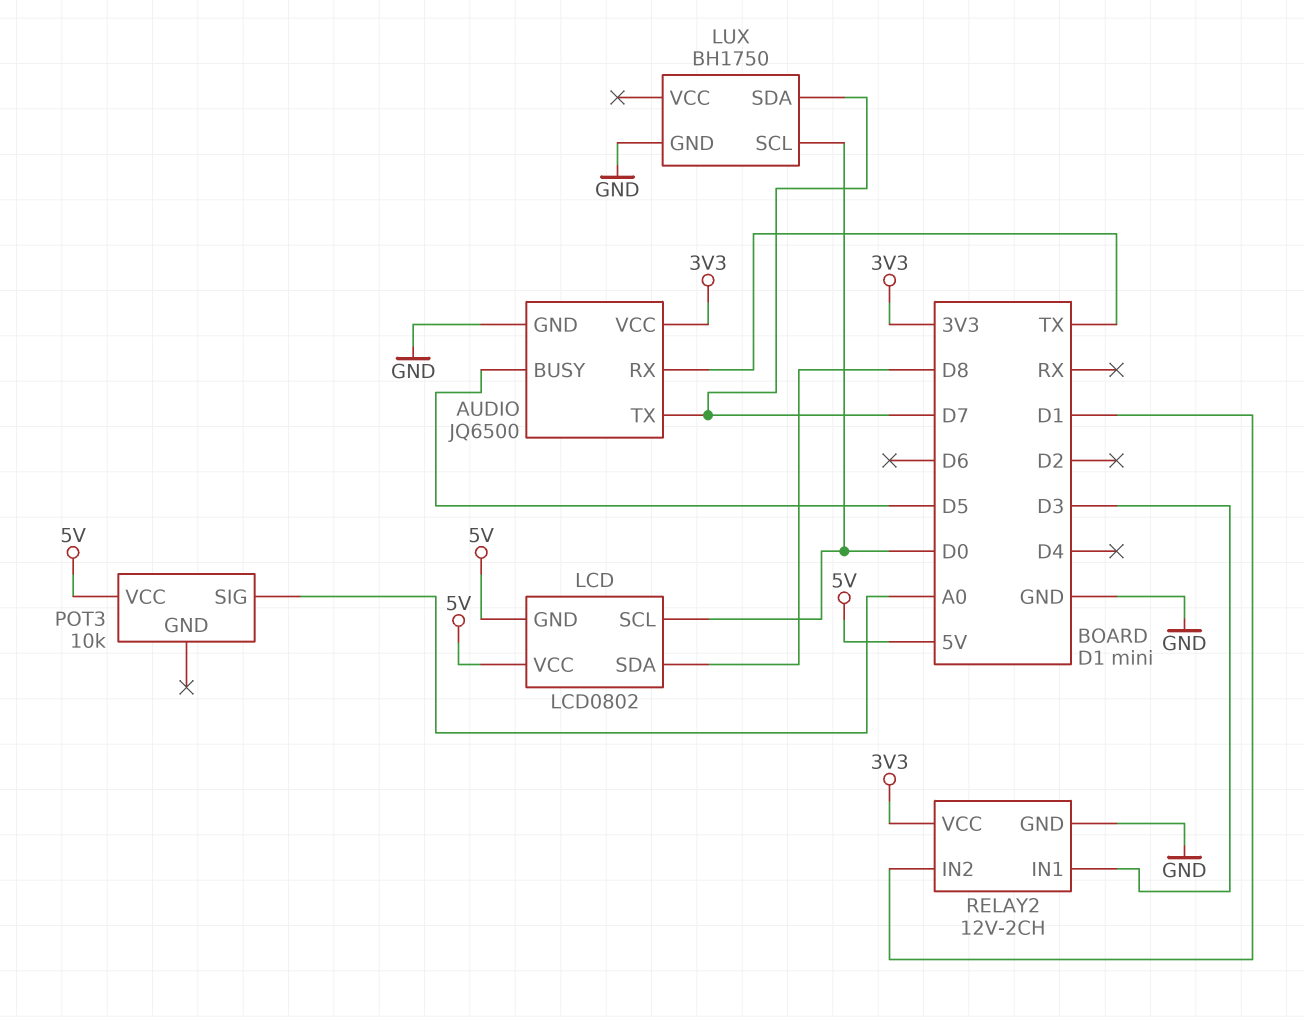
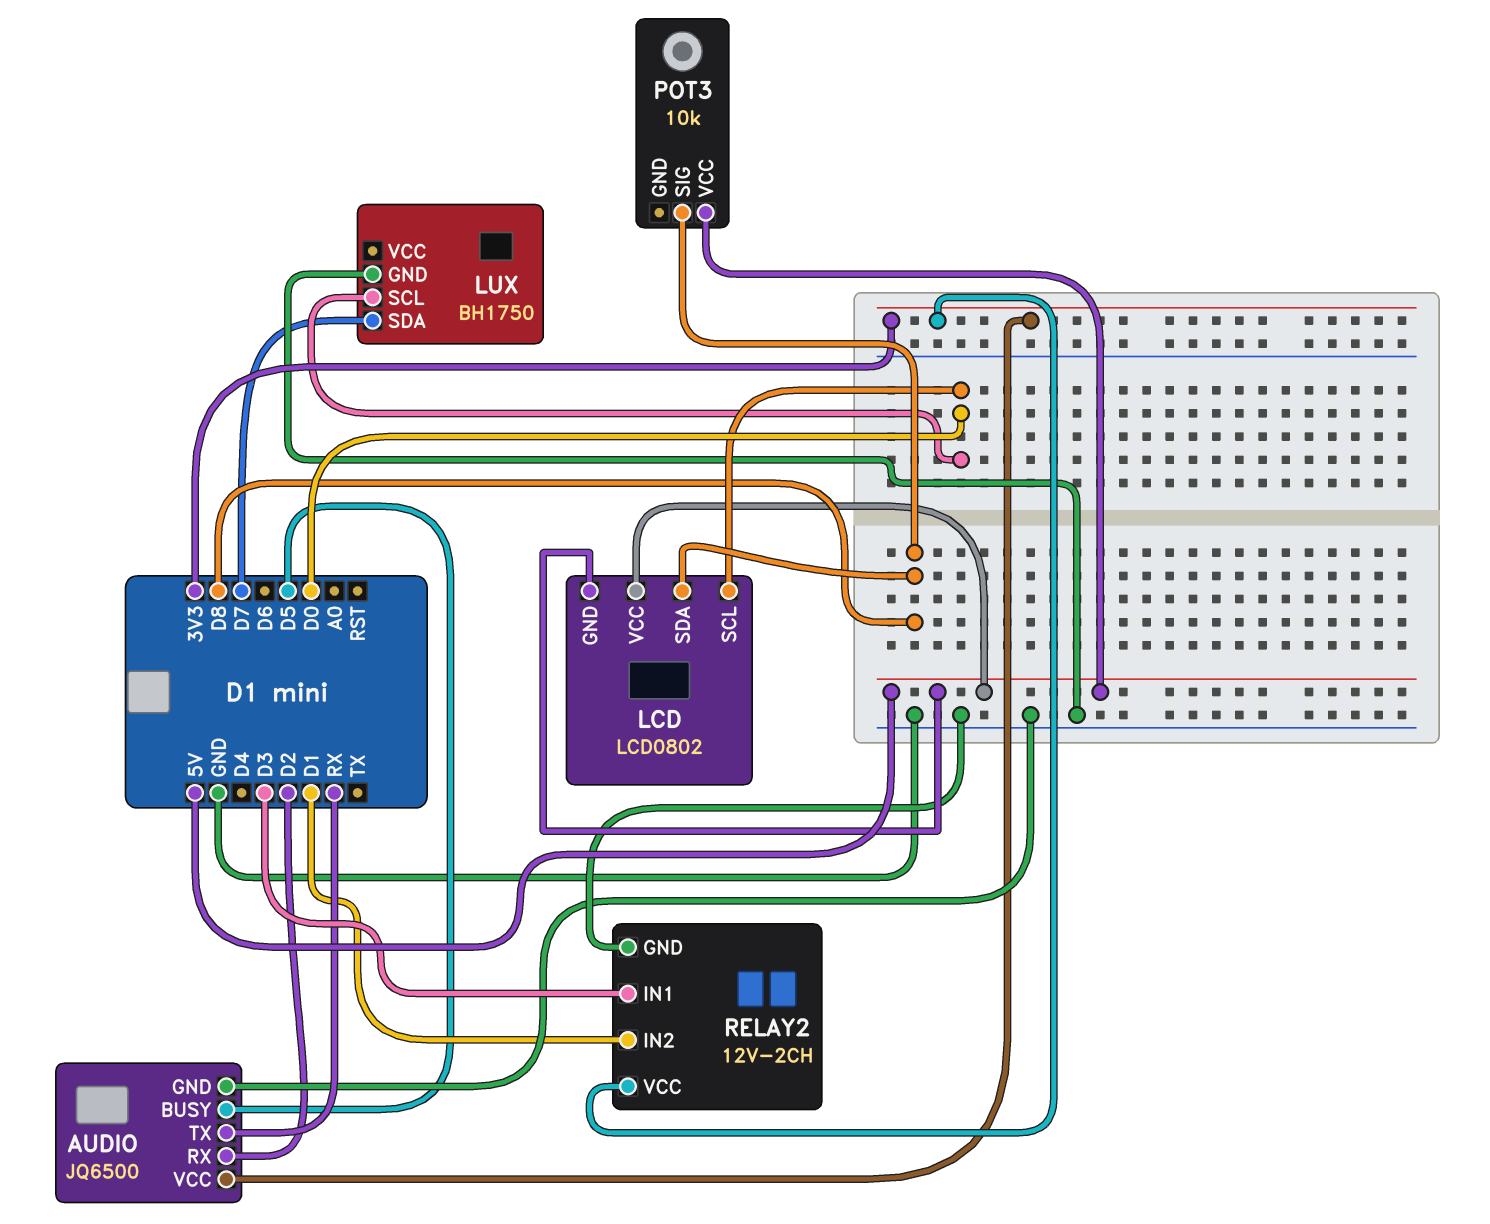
AUDIO pin RX: TX -> D2
AUDIO pin TX: D7 -> RX
POT3 pin SIG: A0 -> D8

